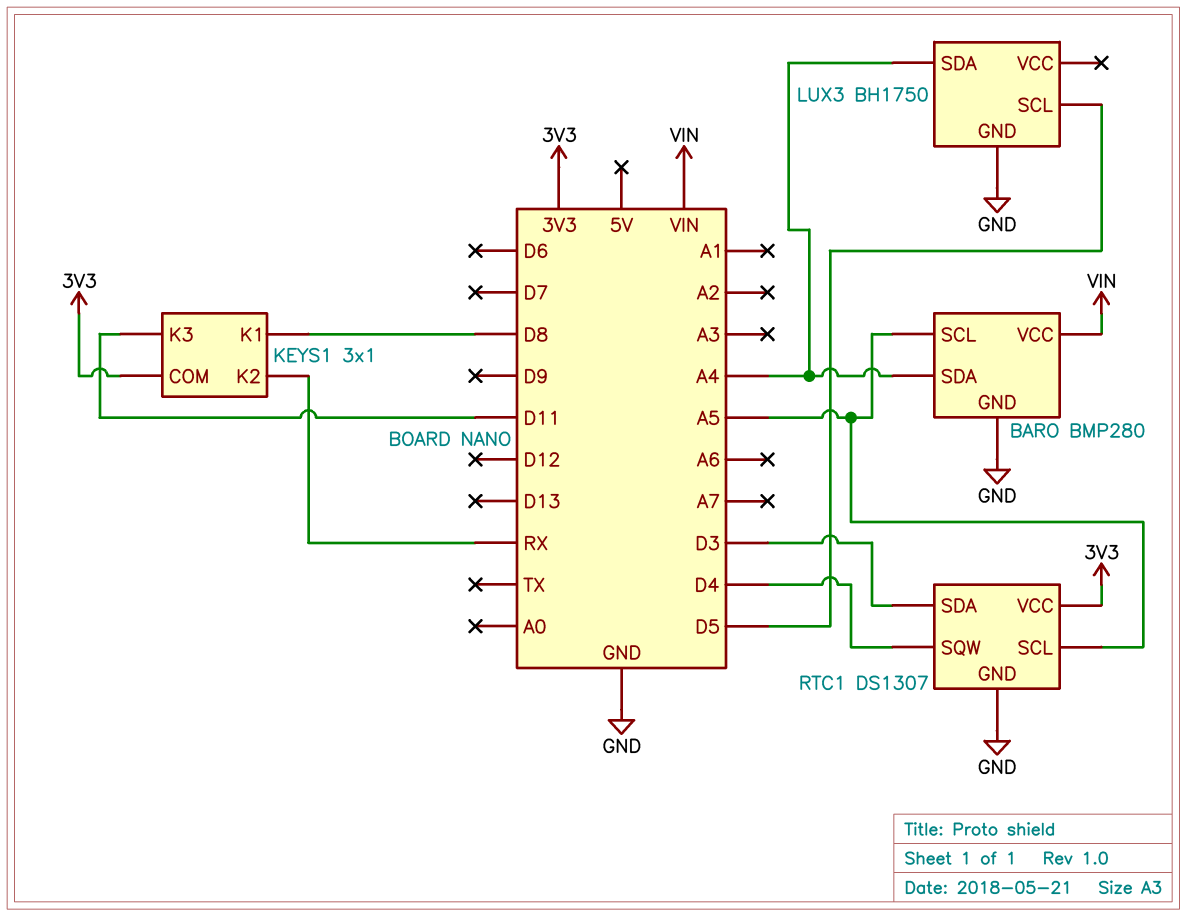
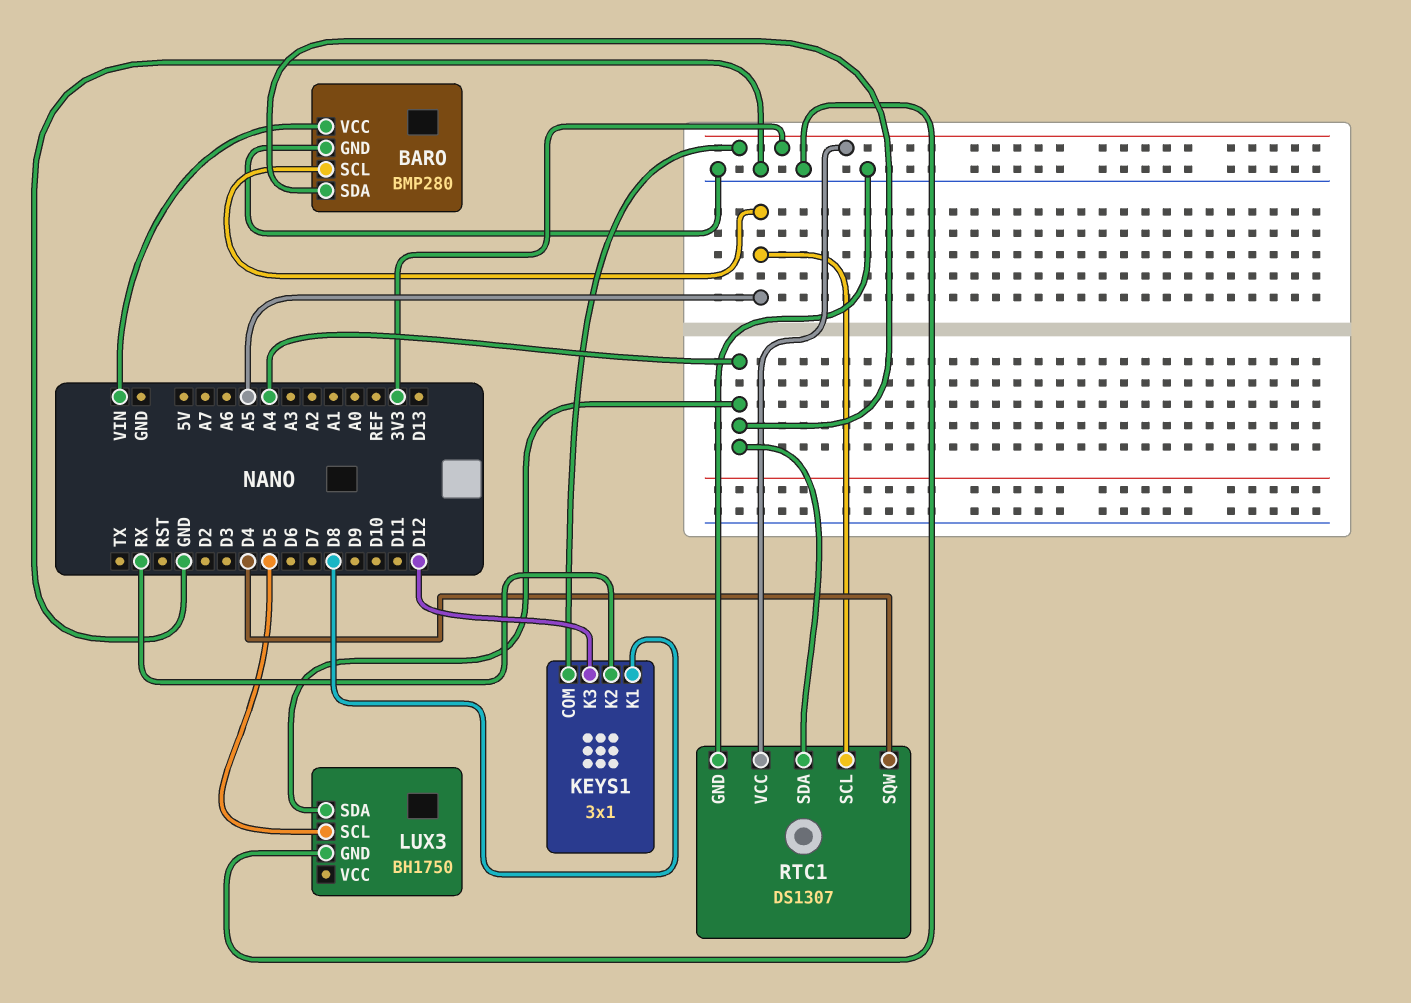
KEYS1 pin K3: D11 -> D12
RTC1 pin SDA: D3 -> A4

